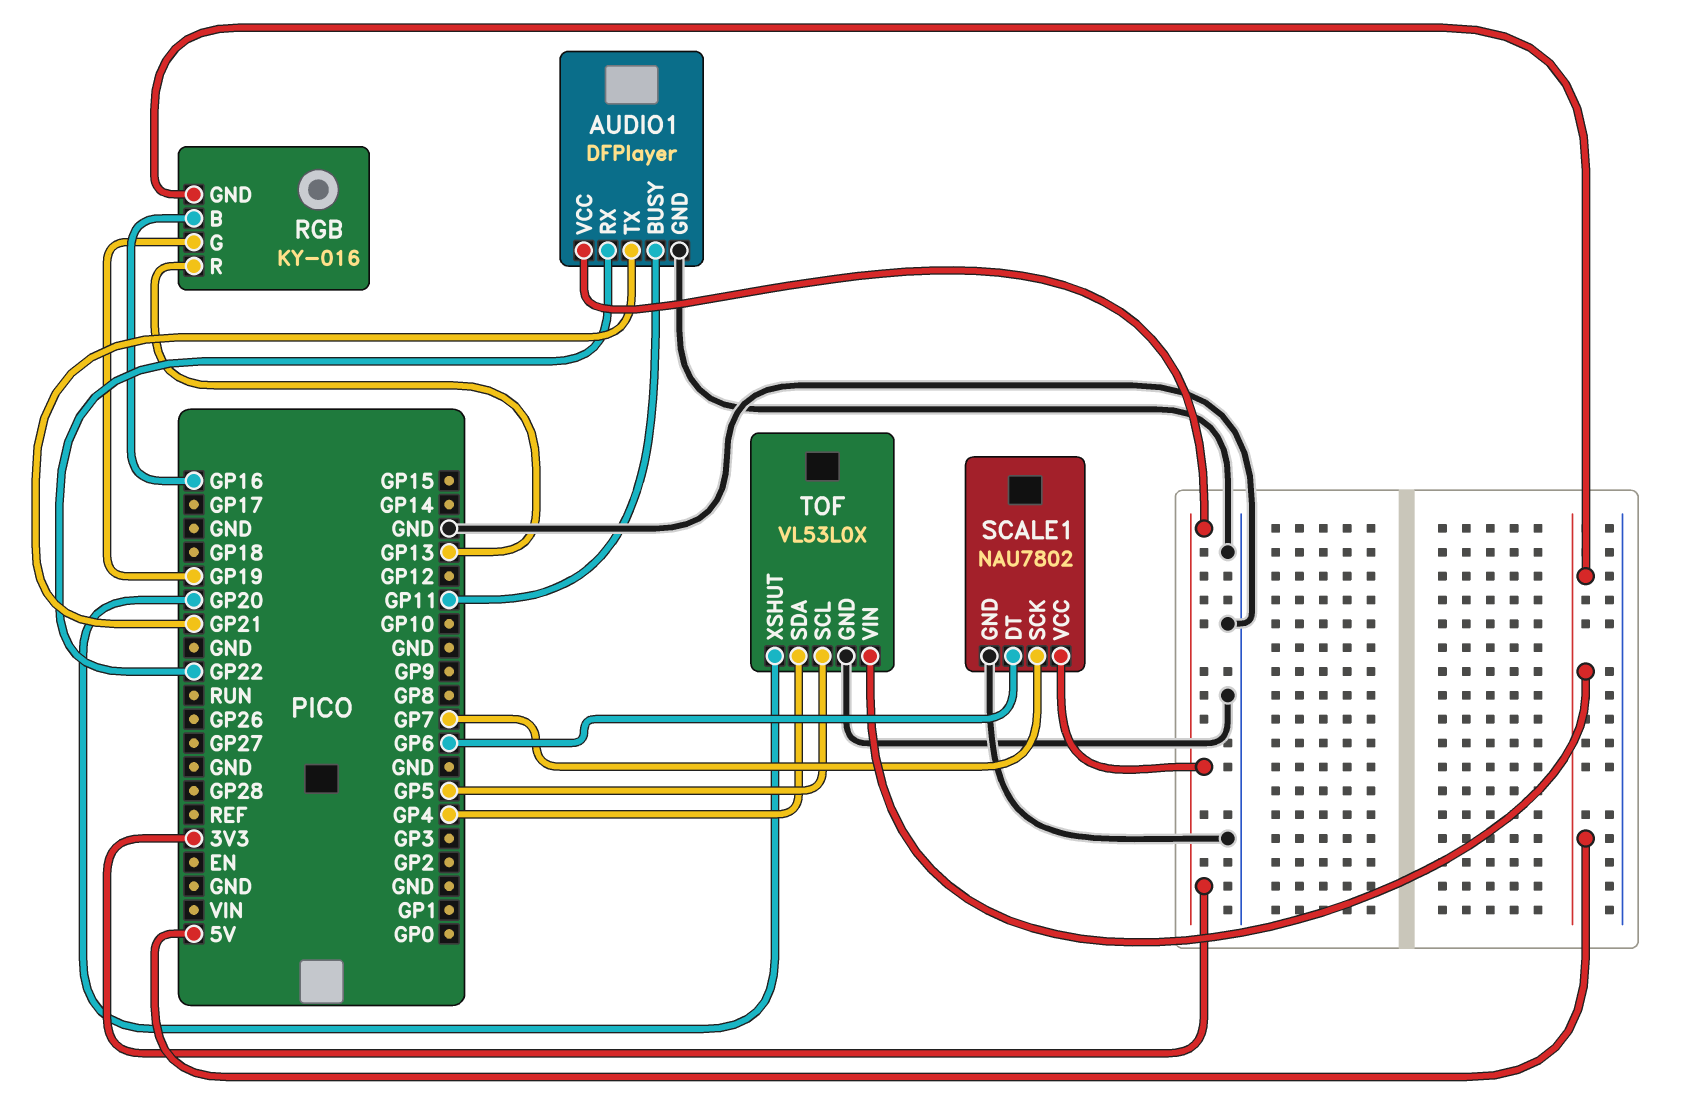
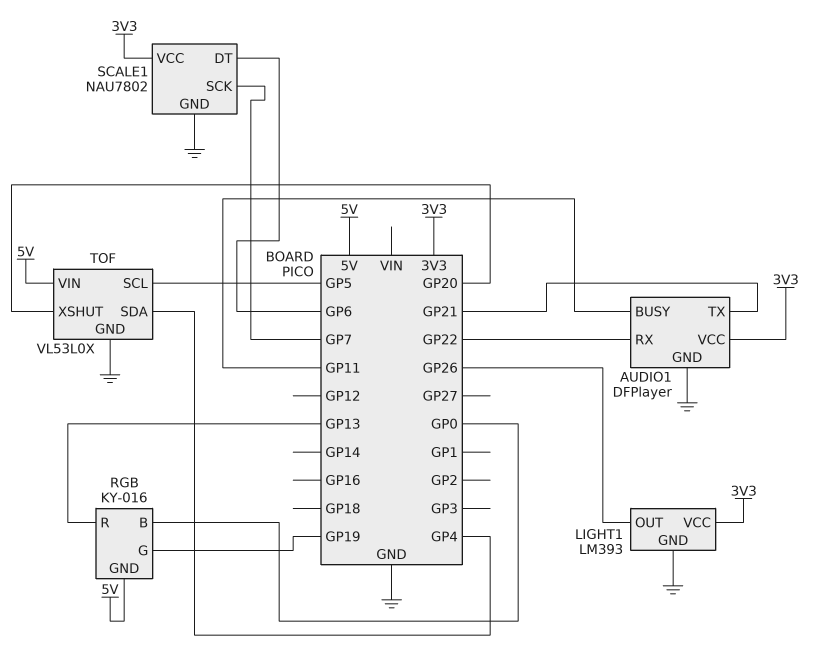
LIGHT1: none -> LM393
LIGHT1 pin GND: none -> GND
LIGHT1 pin OUT: none -> GP26
LIGHT1 pin VCC: none -> 3V3
RGB pin B: GP16 -> GP0

